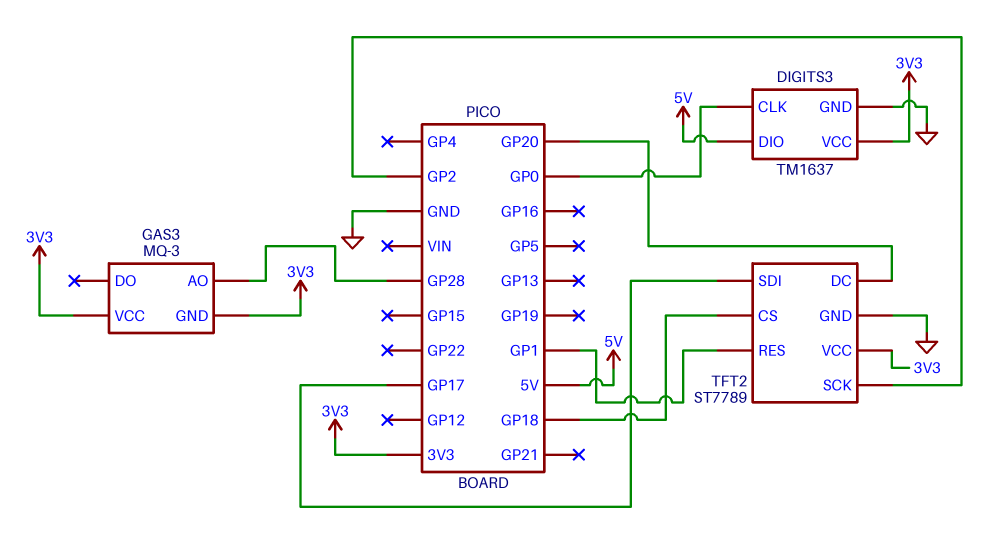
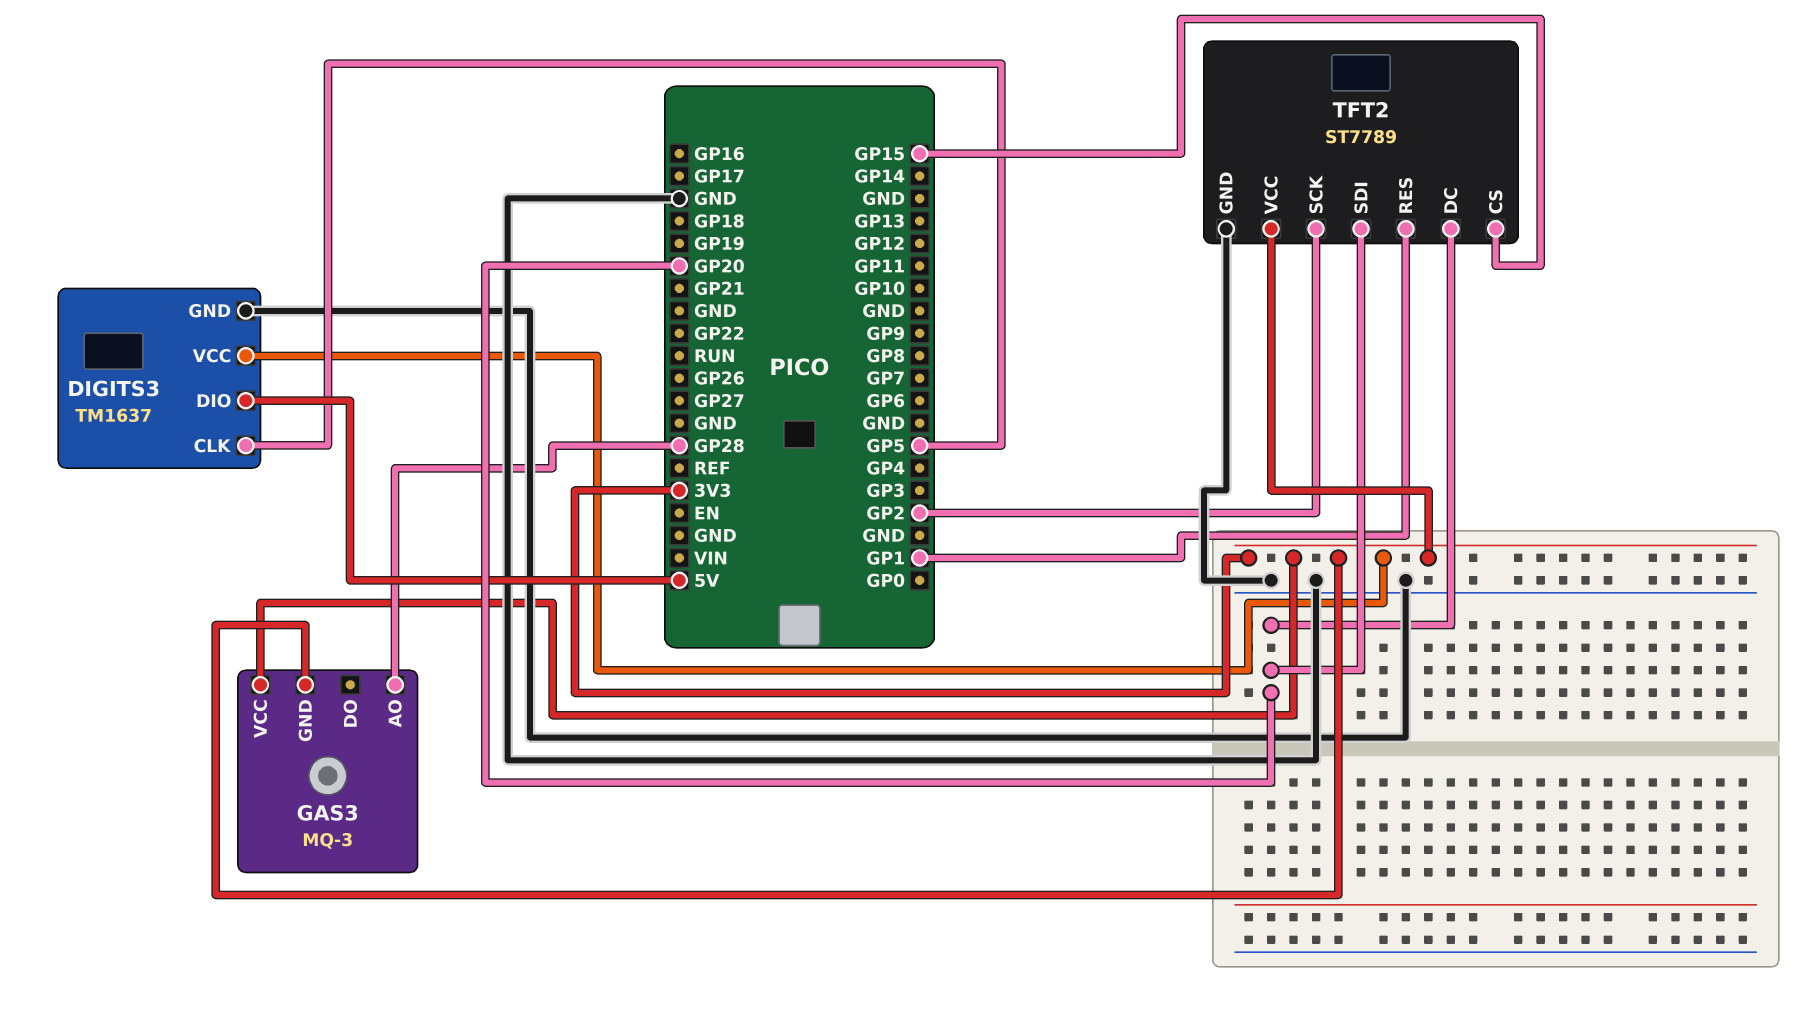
DIGITS3 pin CLK: GP0 -> GP5
TFT2 pin CS: GP18 -> GP15
TFT2 pin SDI: GP17 -> GP20

